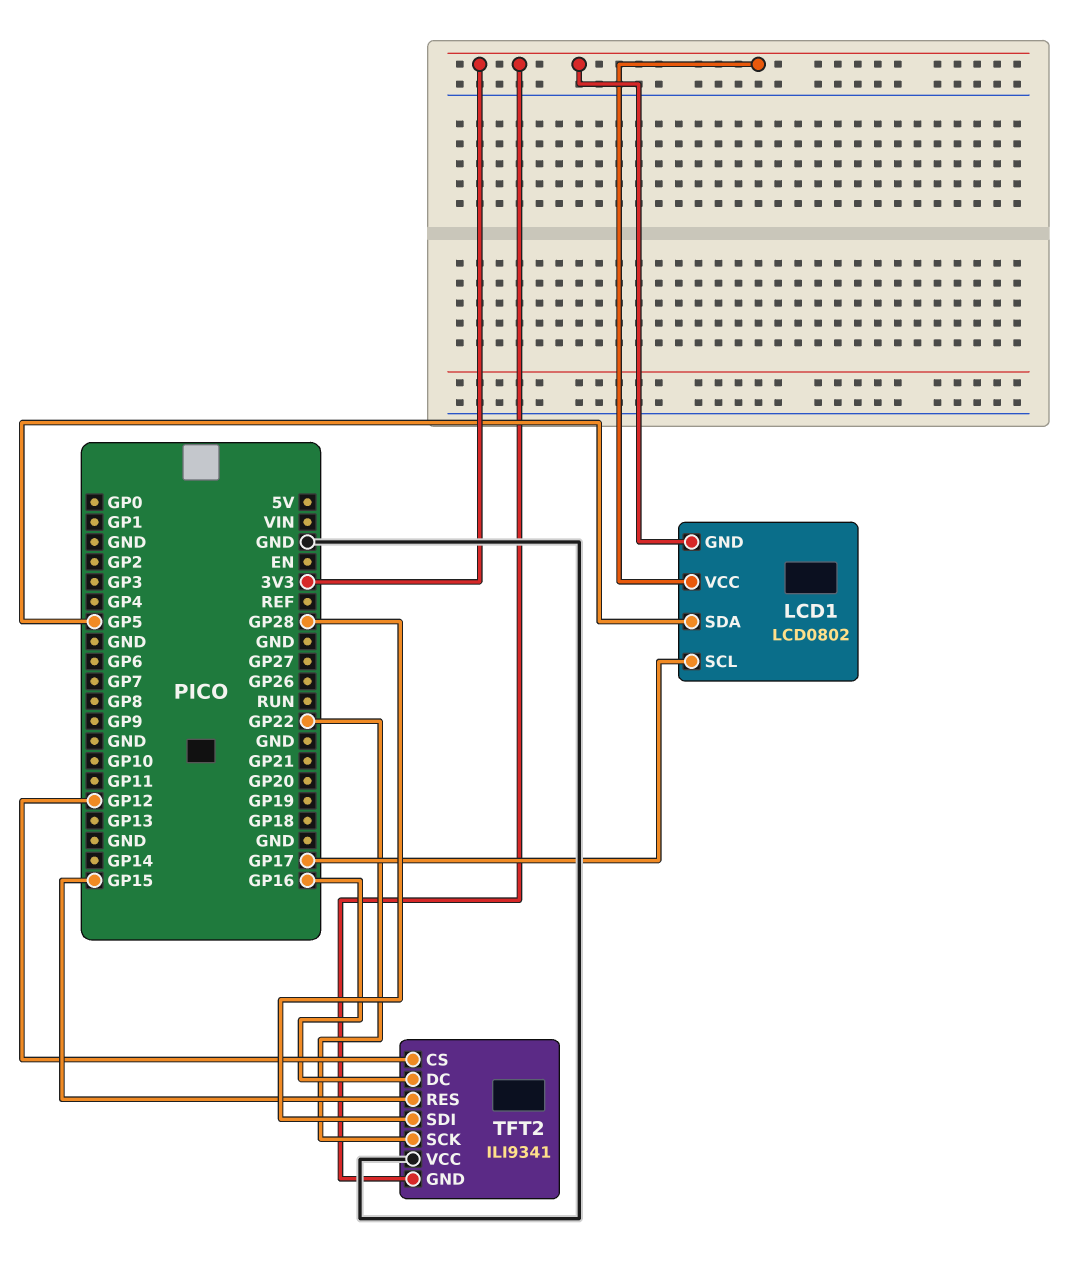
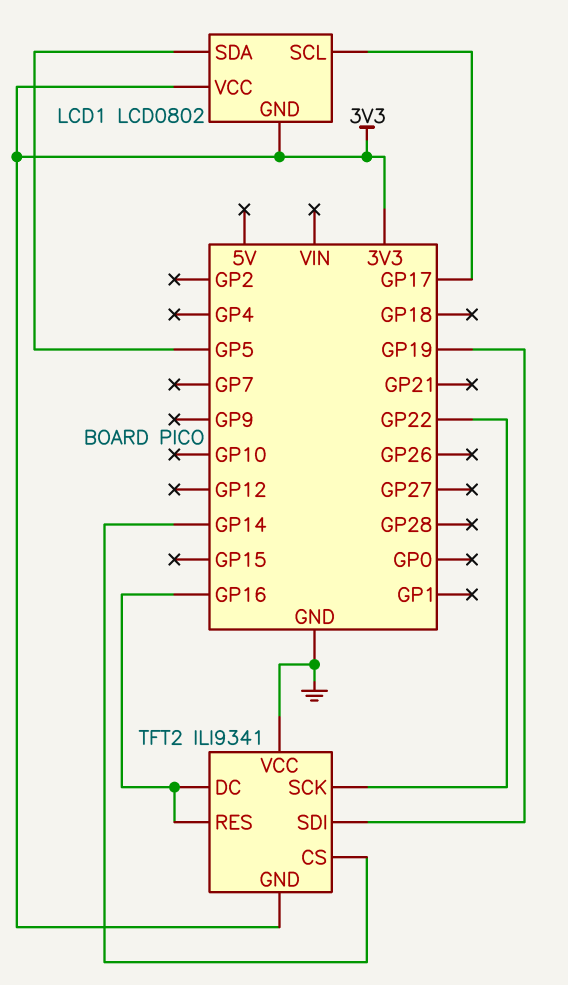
TFT2 pin CS: GP12 -> GP14
TFT2 pin RES: GP15 -> GP16
TFT2 pin SDI: GP28 -> GP19

